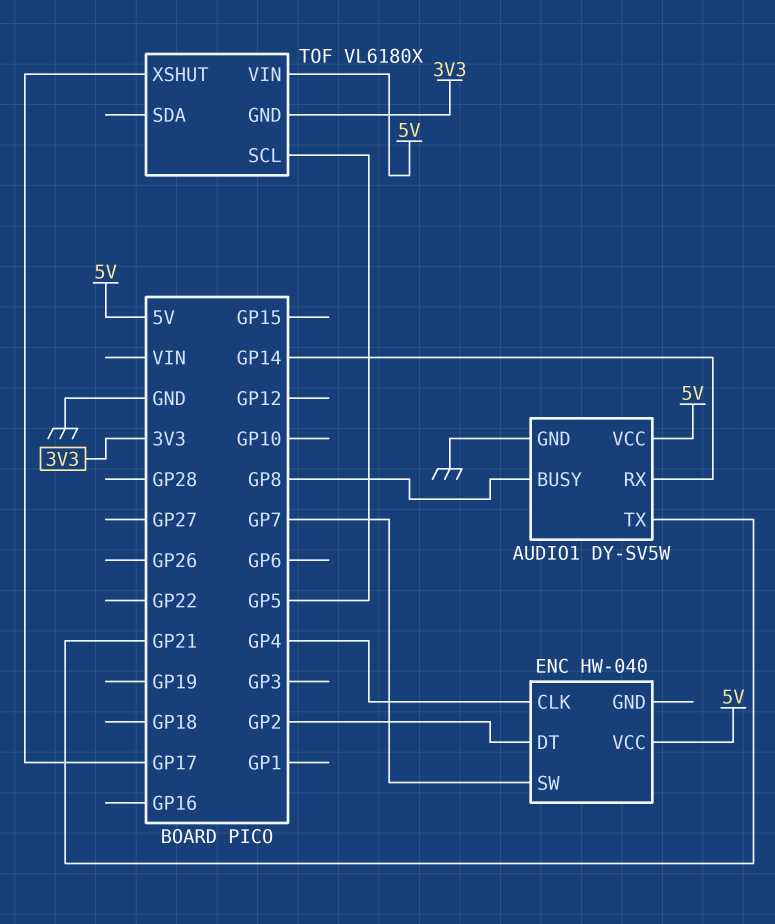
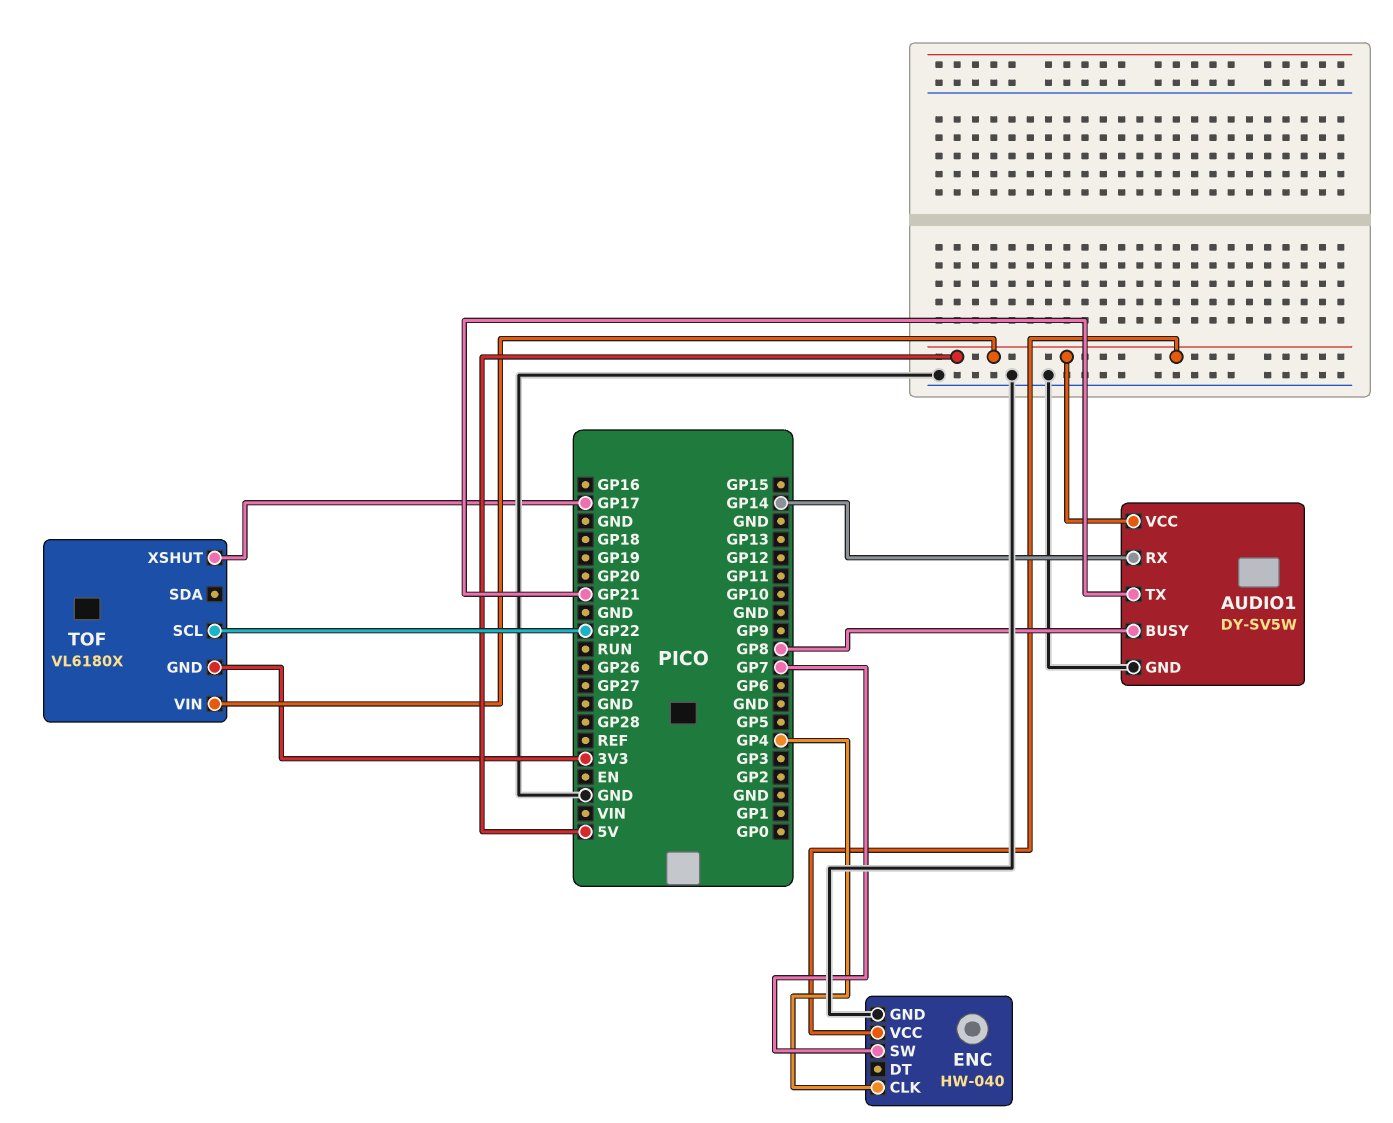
ENC pin DT: GP2 -> none
ENC pin GND: none -> GND
TOF pin SCL: GP5 -> GP22

